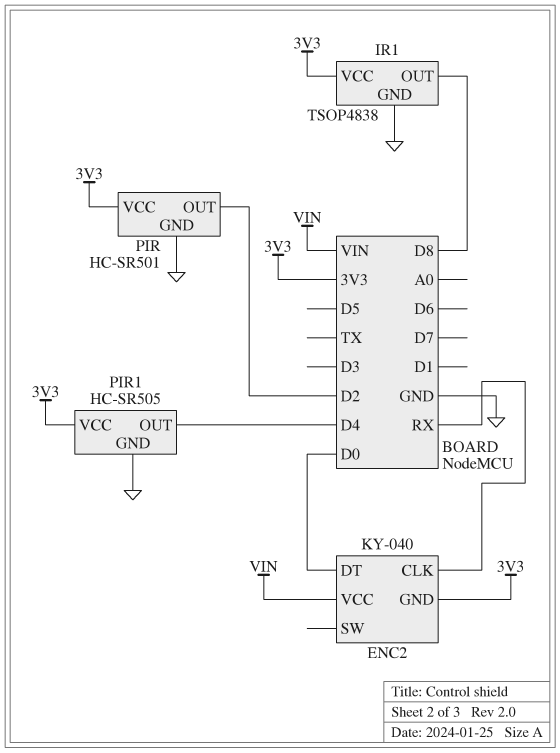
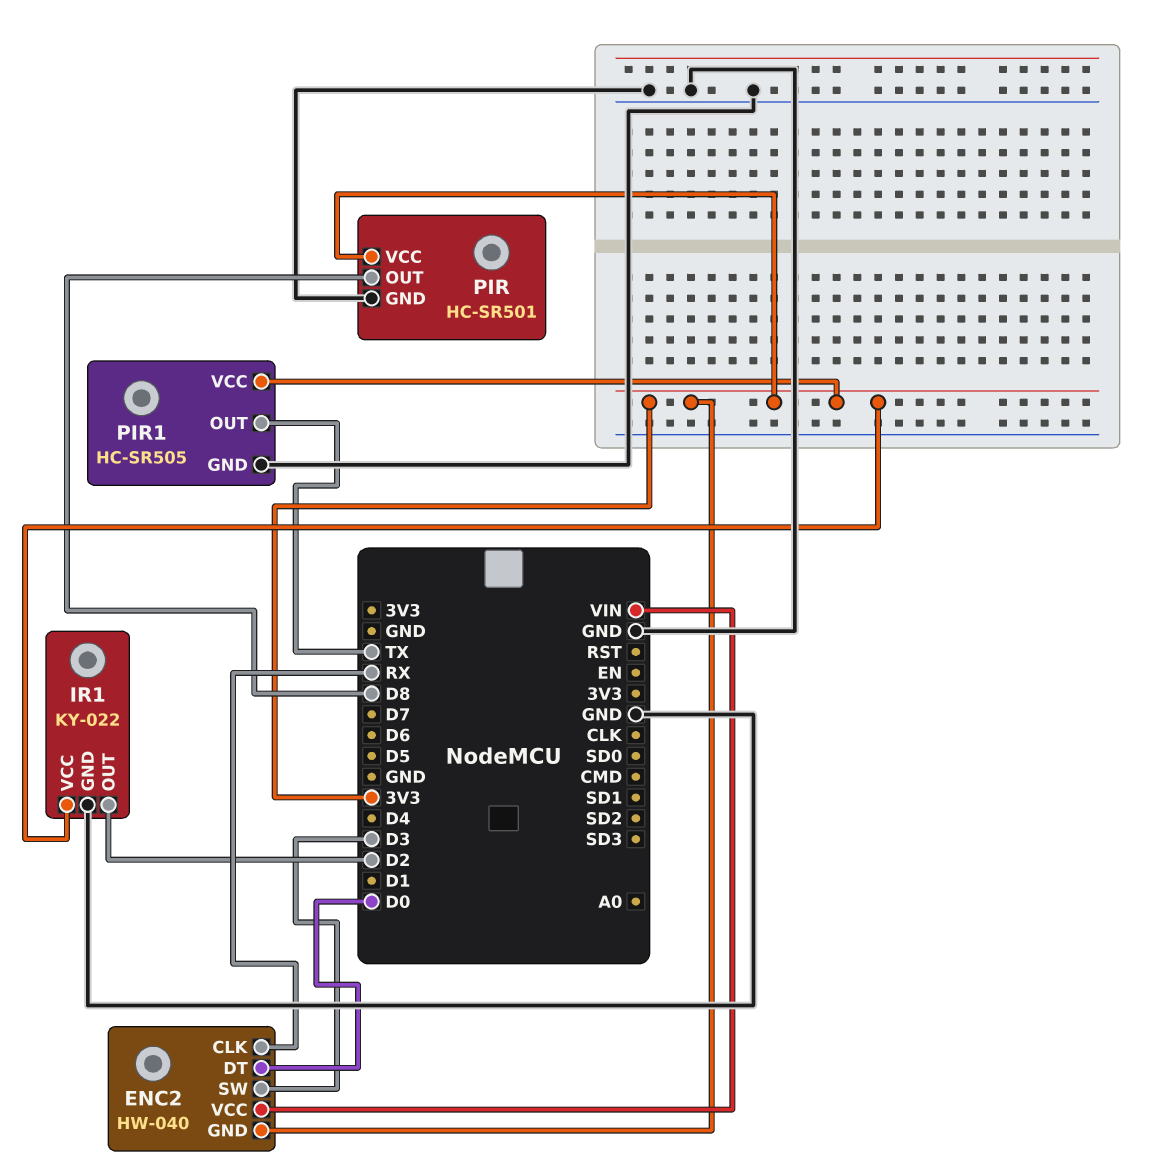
ENC2: KY-040 -> HW-040
ENC2 pin SW: none -> D3
IR1: TSOP4838 -> KY-022
IR1 pin OUT: D8 -> D2
PIR pin OUT: D2 -> D8
PIR1 pin OUT: D4 -> TX

